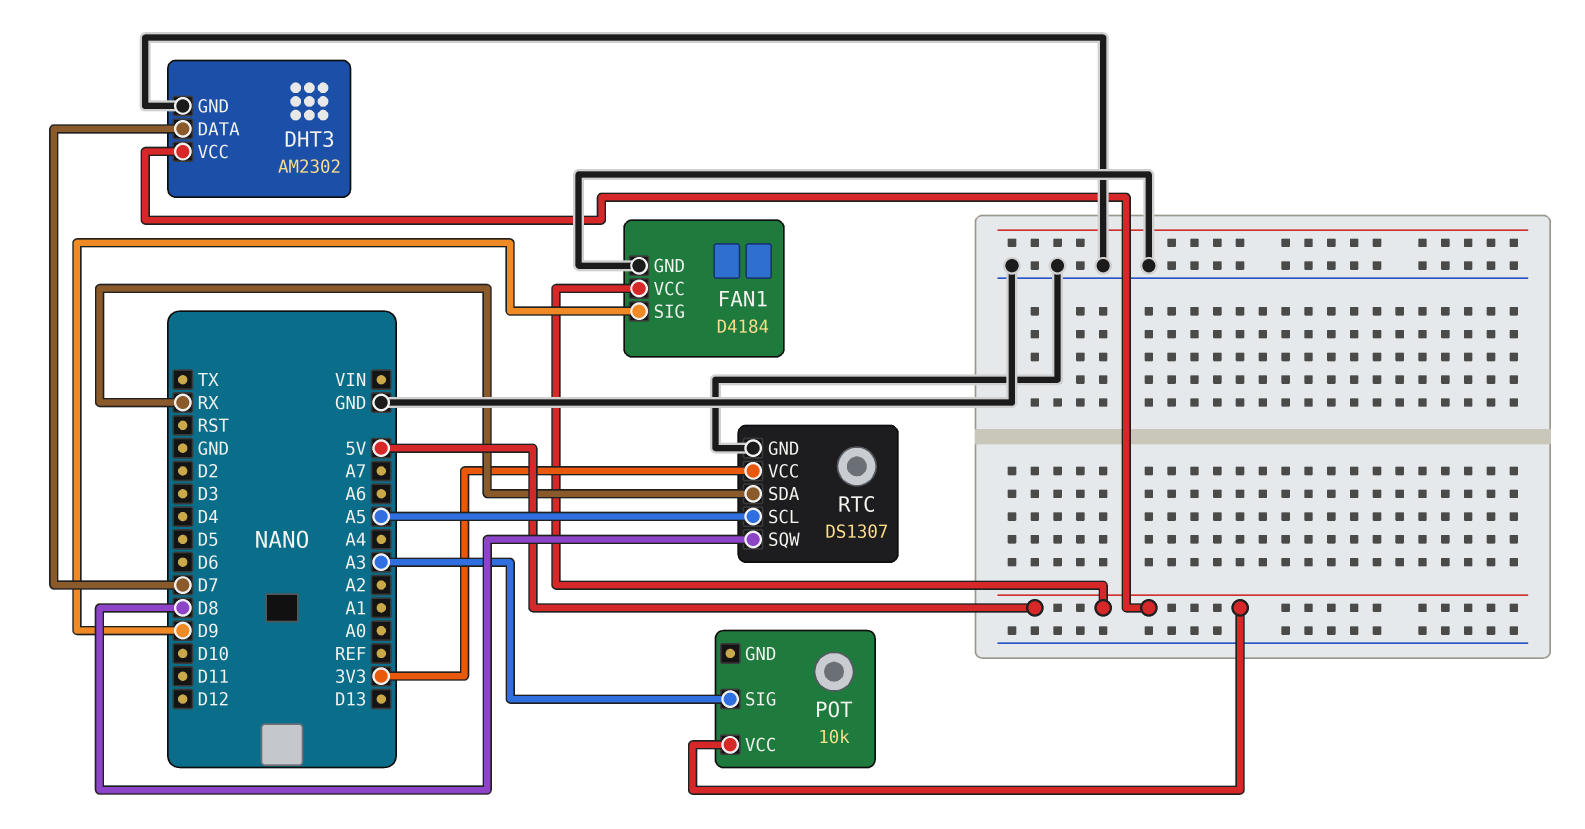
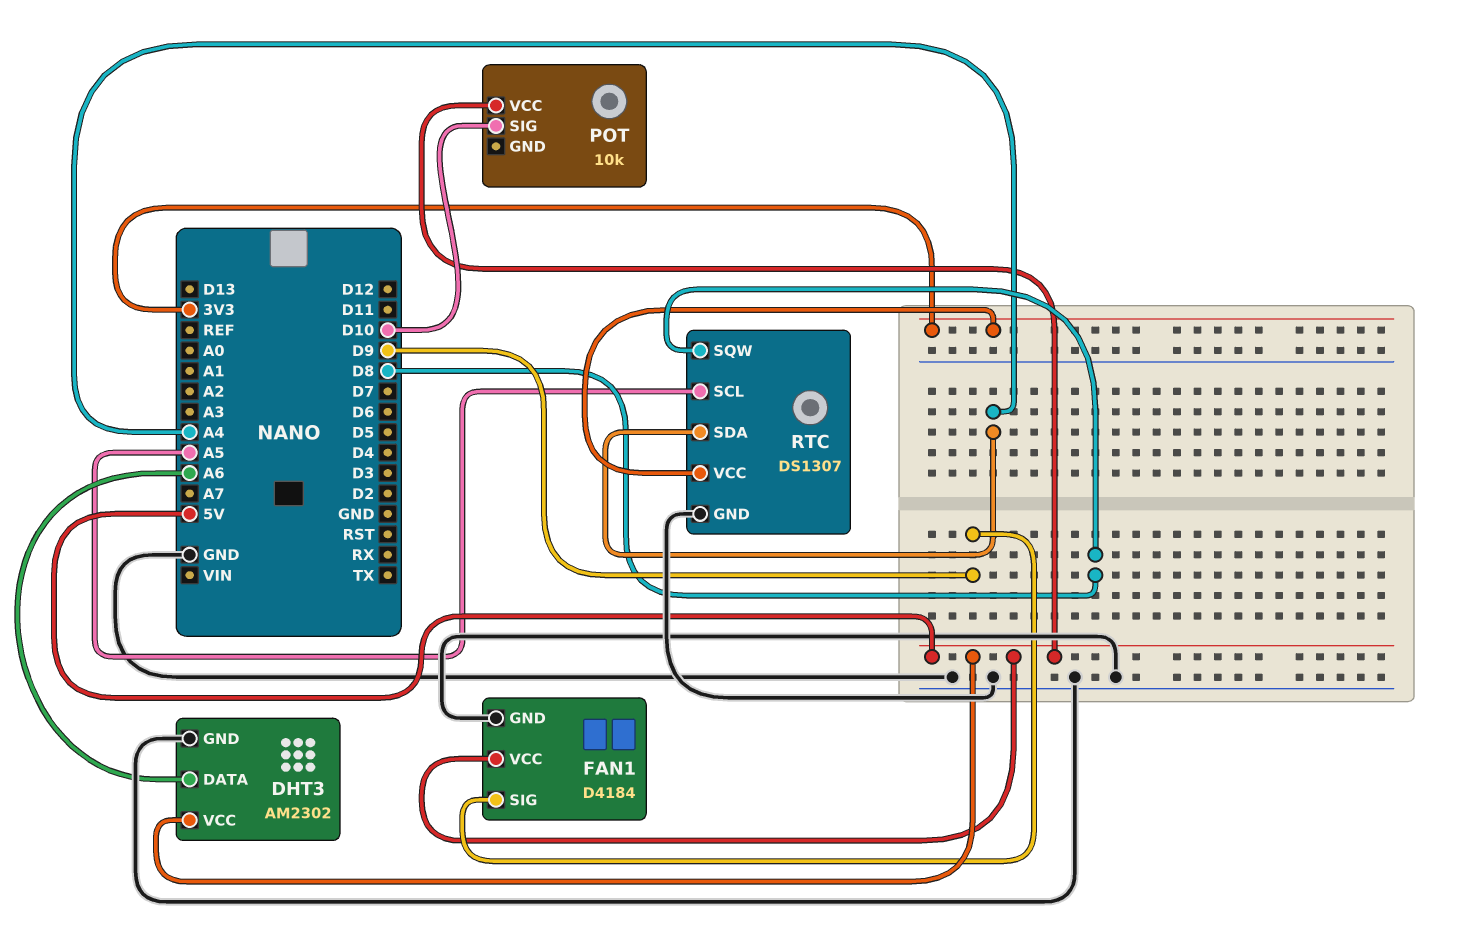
DHT3 pin DATA: D7 -> A6
POT pin SIG: A3 -> D10
RTC pin SDA: RX -> A4

